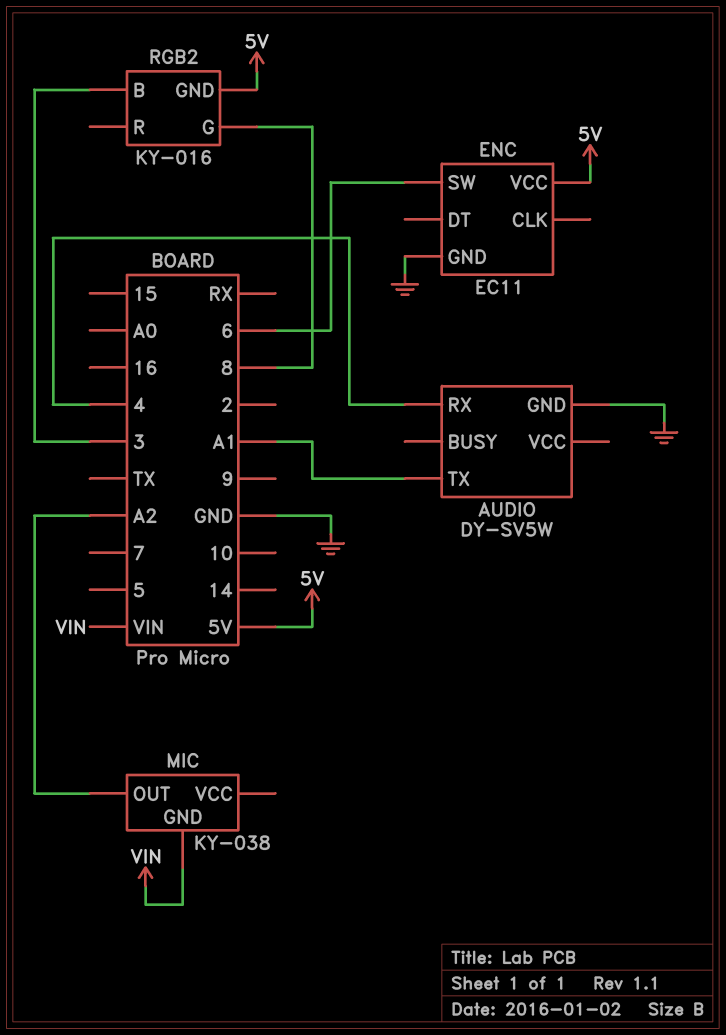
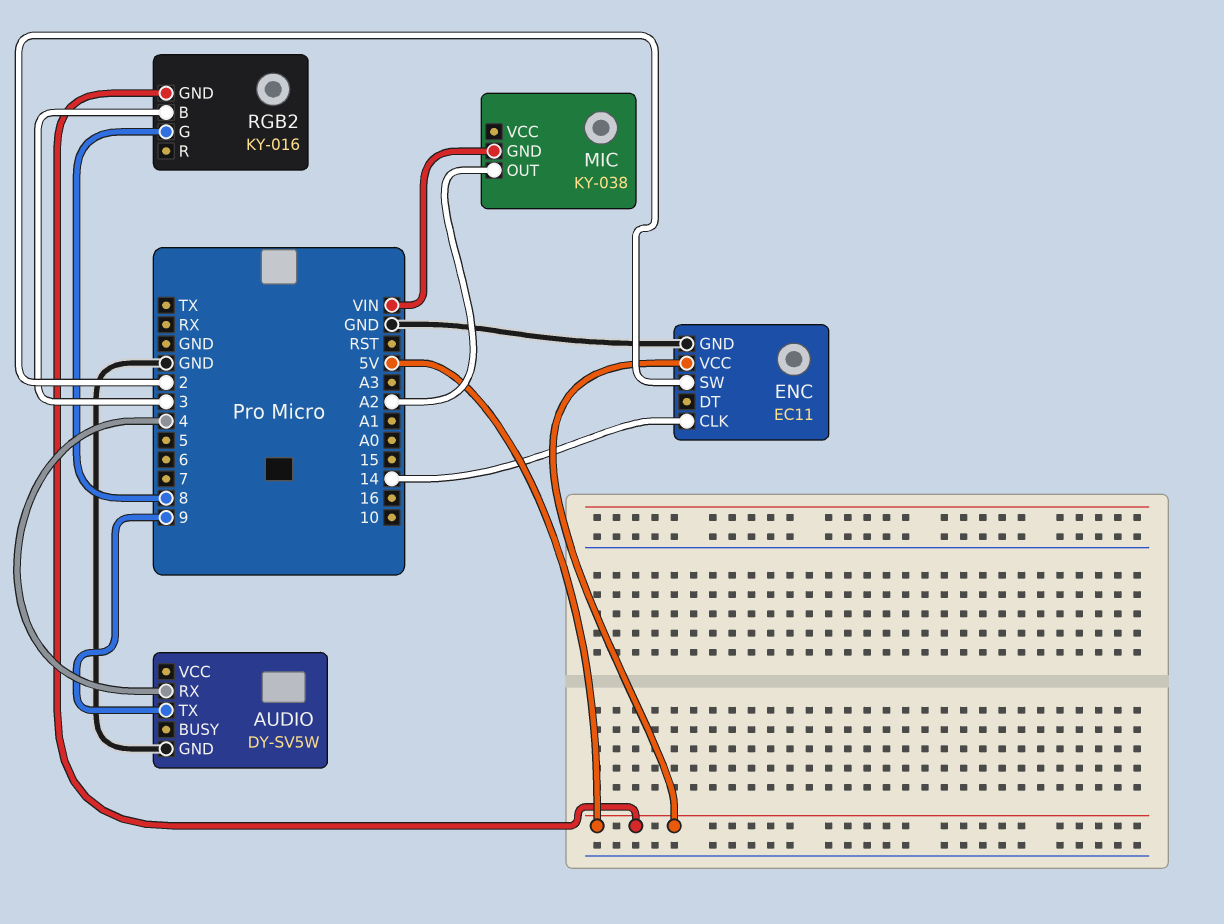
AUDIO pin TX: A1 -> 9
ENC pin CLK: none -> 14
ENC pin SW: 6 -> 2

